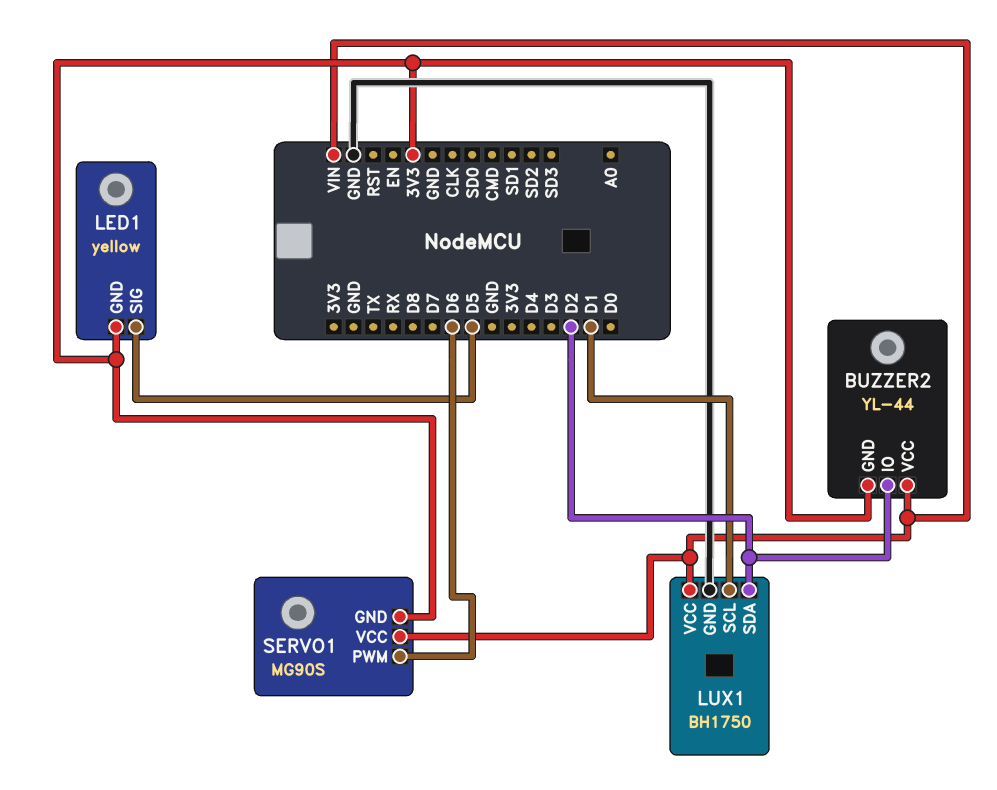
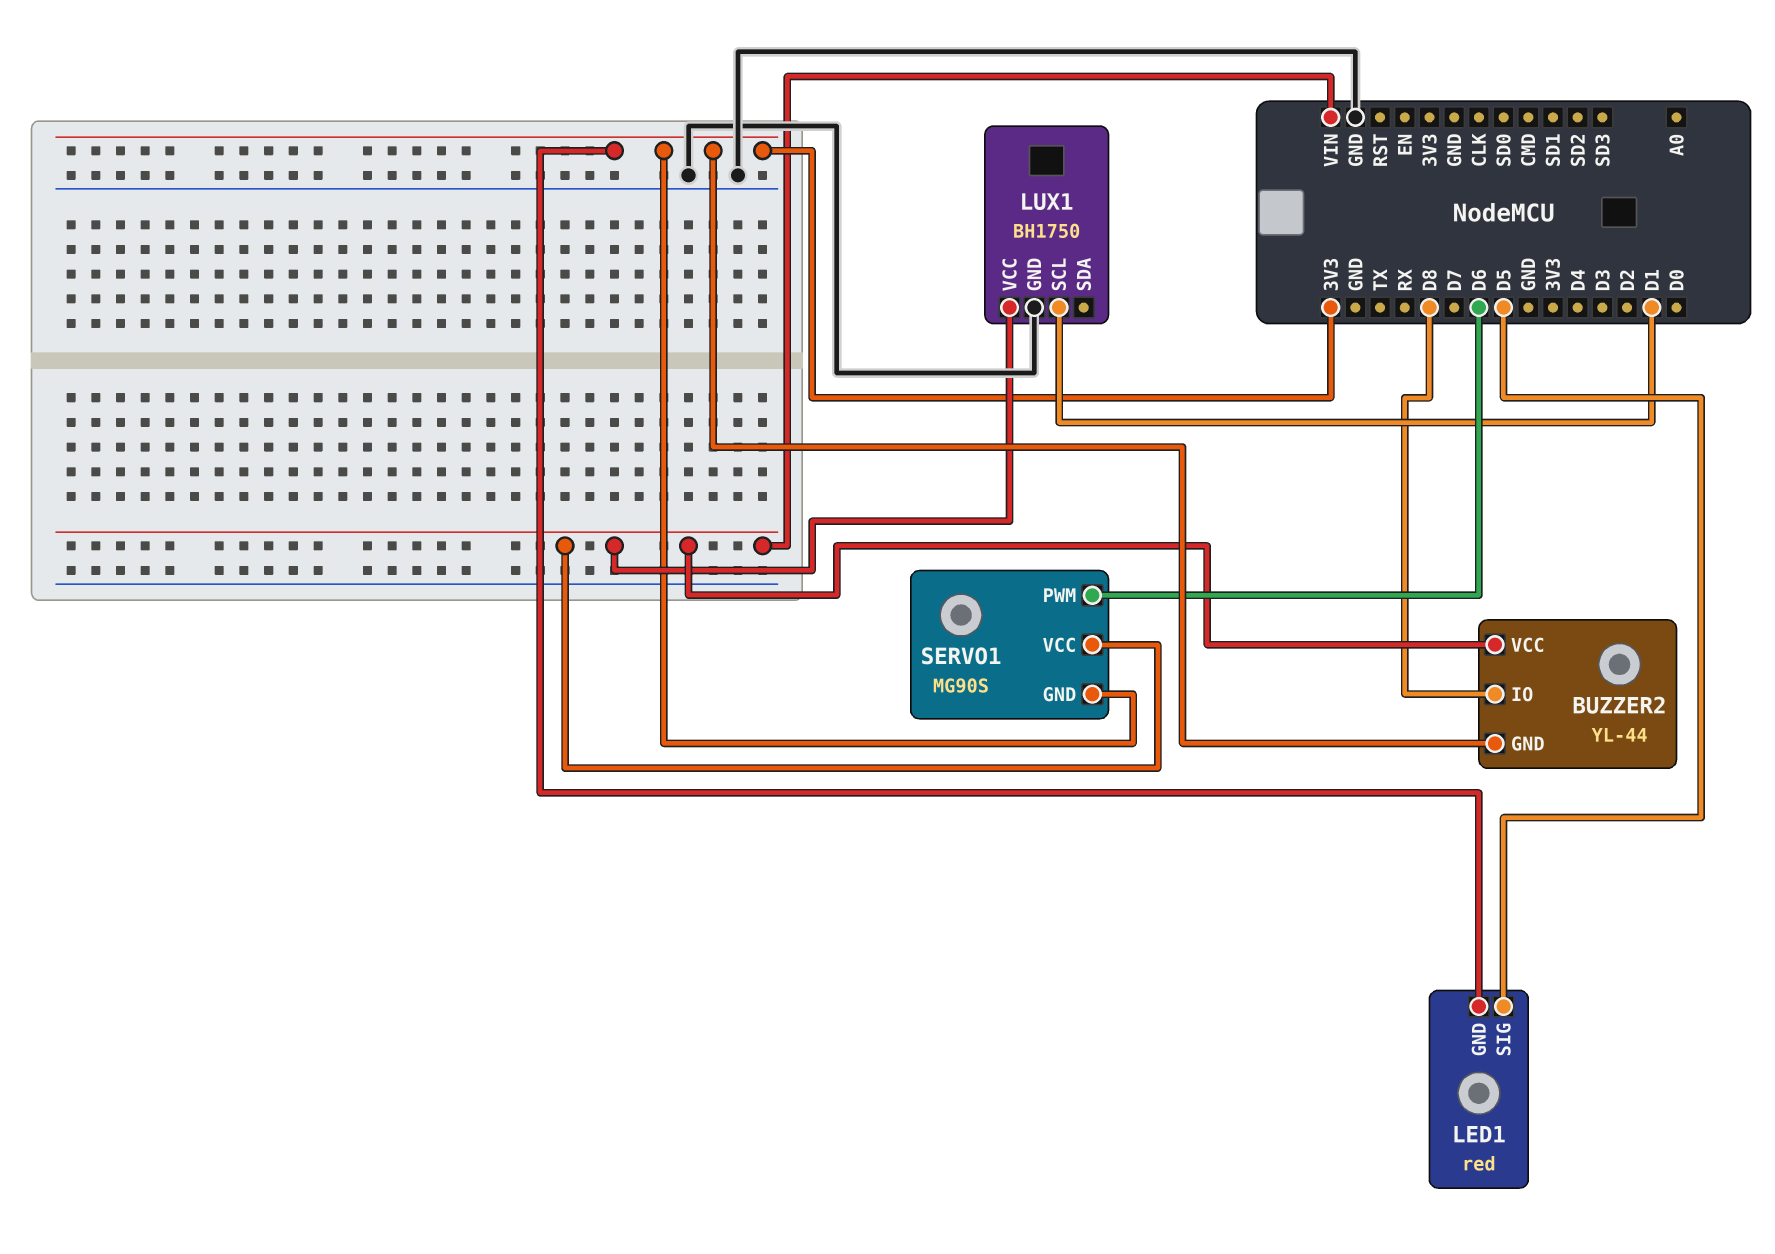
BUZZER2 pin IO: D2 -> D8
LED1: yellow -> red
LUX1 pin SDA: D2 -> none

